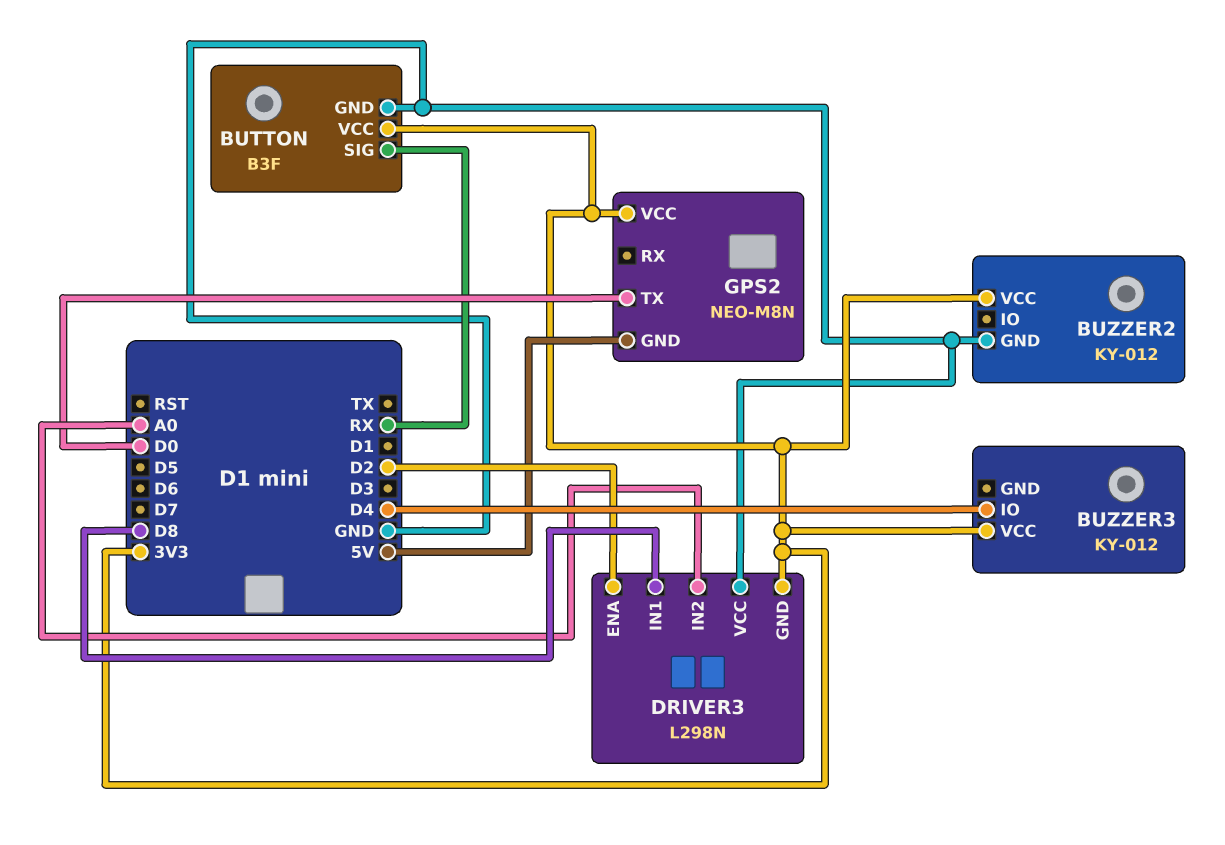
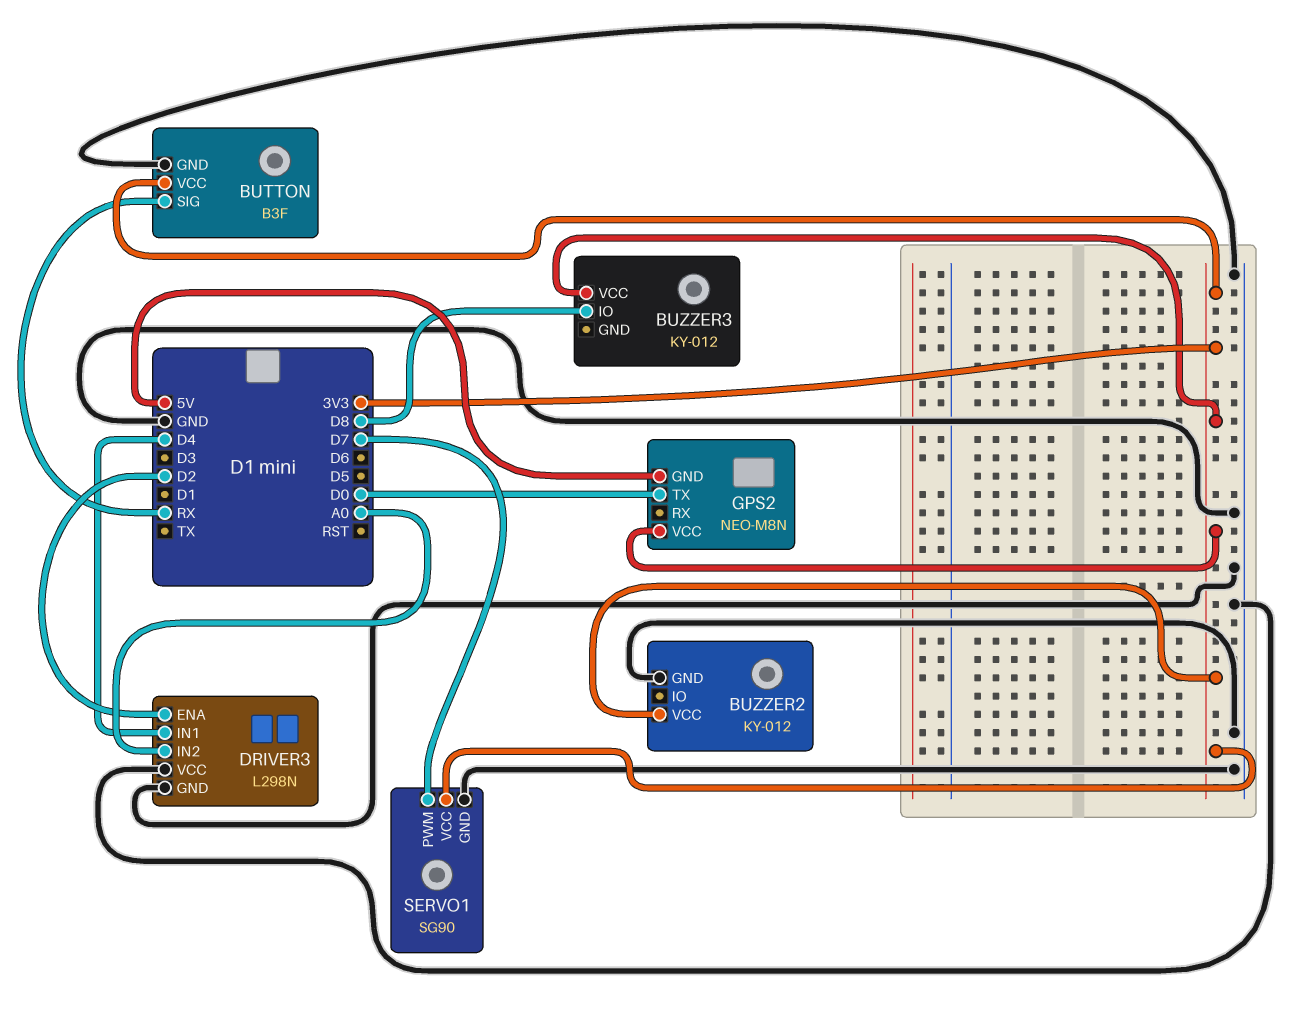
BUZZER3 pin IO: D4 -> D8
DRIVER3 pin GND: 3V3 -> GND
DRIVER3 pin IN1: D8 -> D4
SERVO1: none -> SG90
SERVO1 pin GND: none -> GND
SERVO1 pin PWM: none -> D7
SERVO1 pin VCC: none -> 3V3

